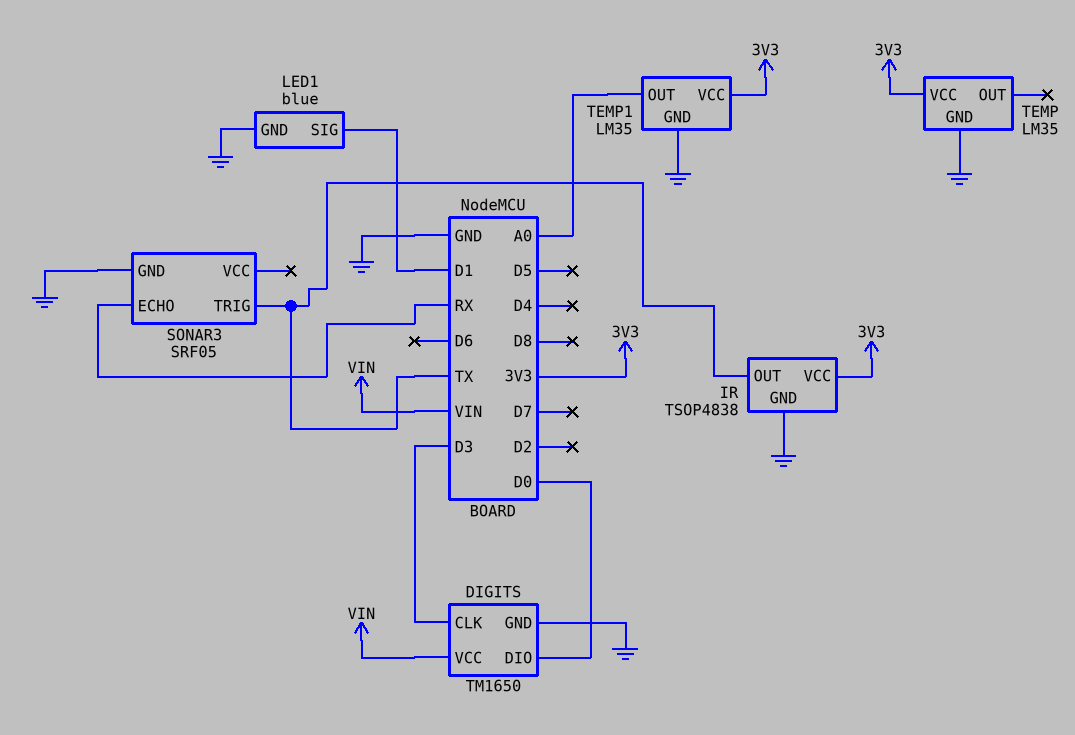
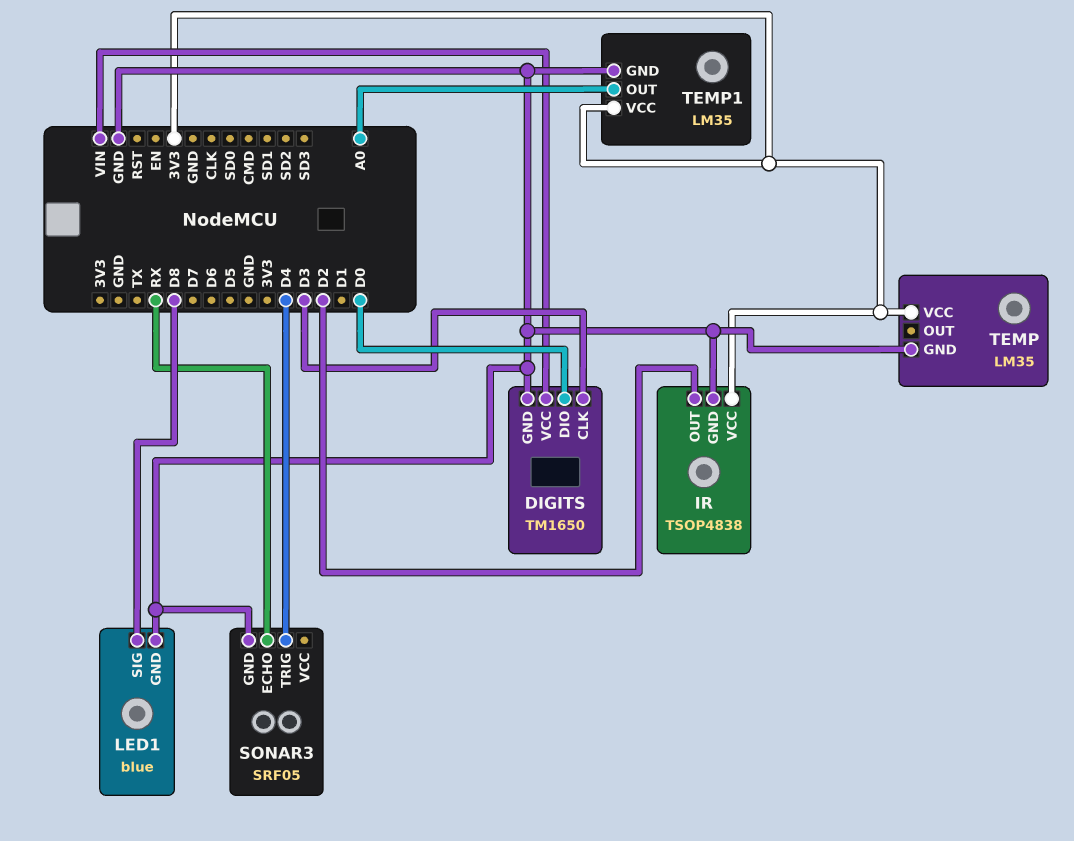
IR pin OUT: TX -> D2
LED1 pin SIG: D1 -> D8
SONAR3 pin TRIG: TX -> D4

